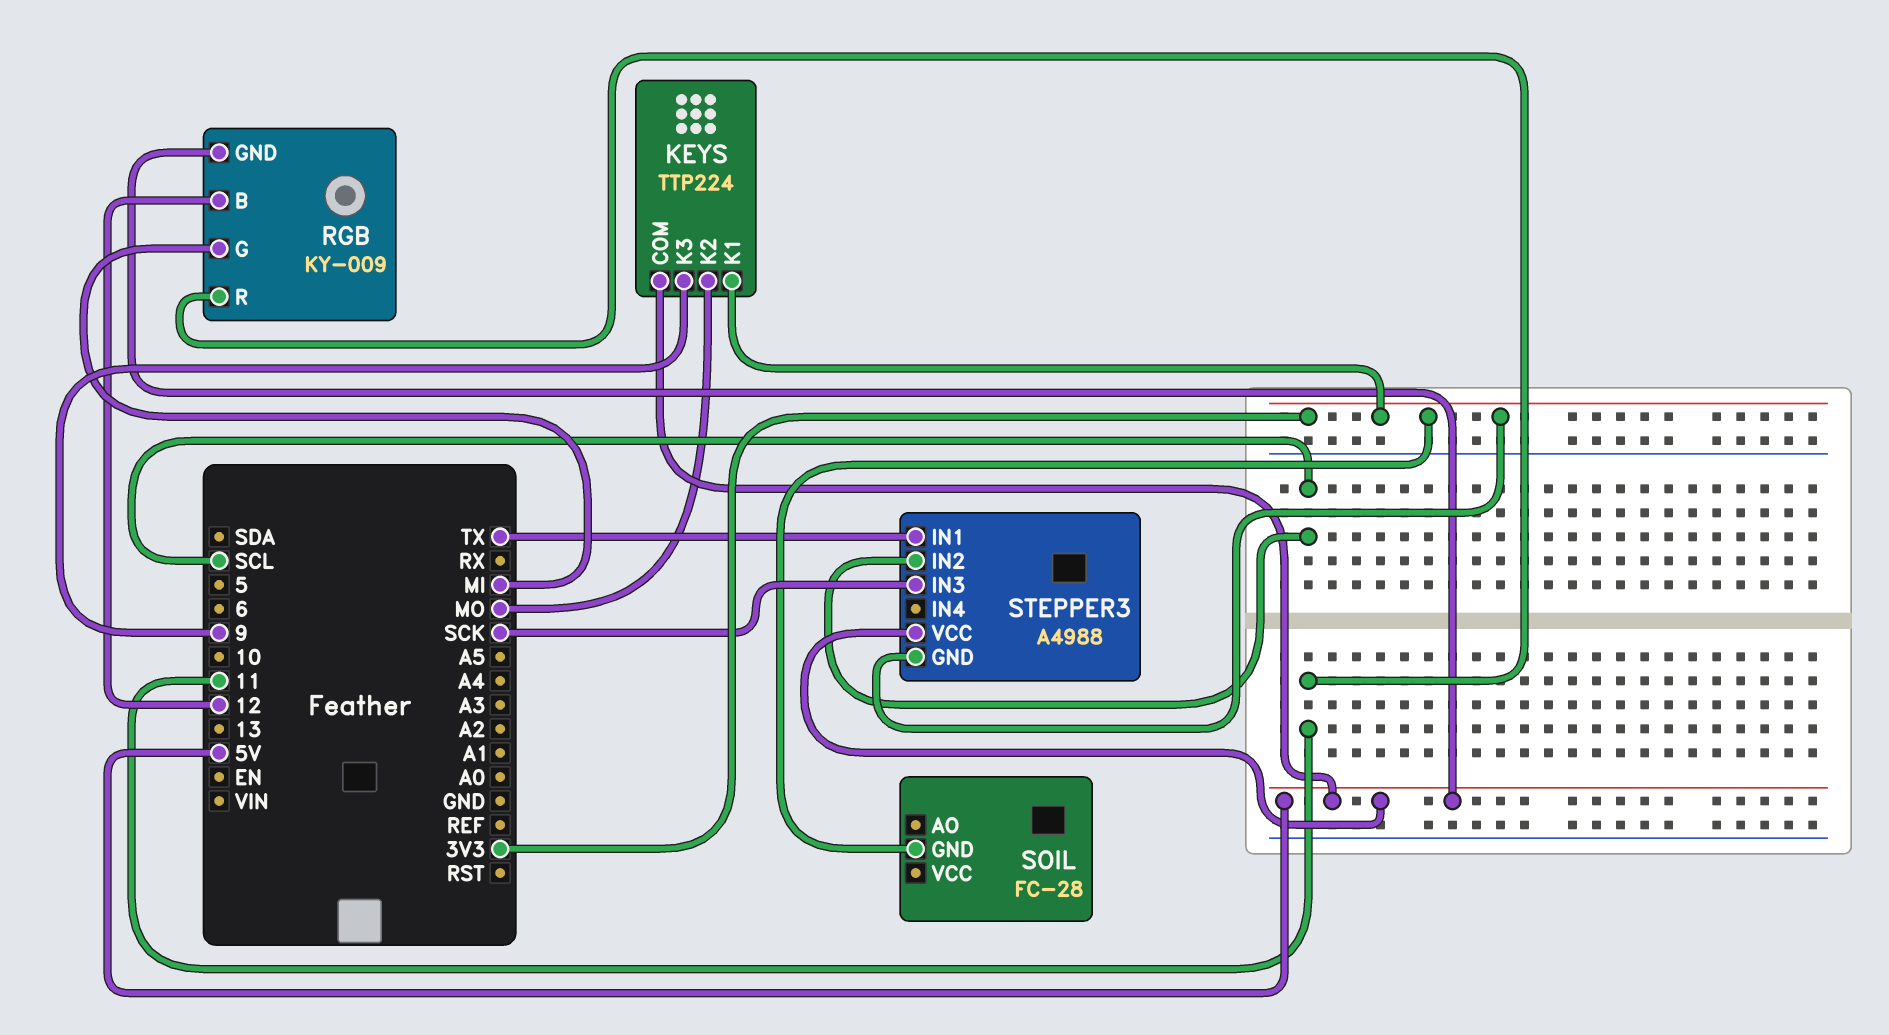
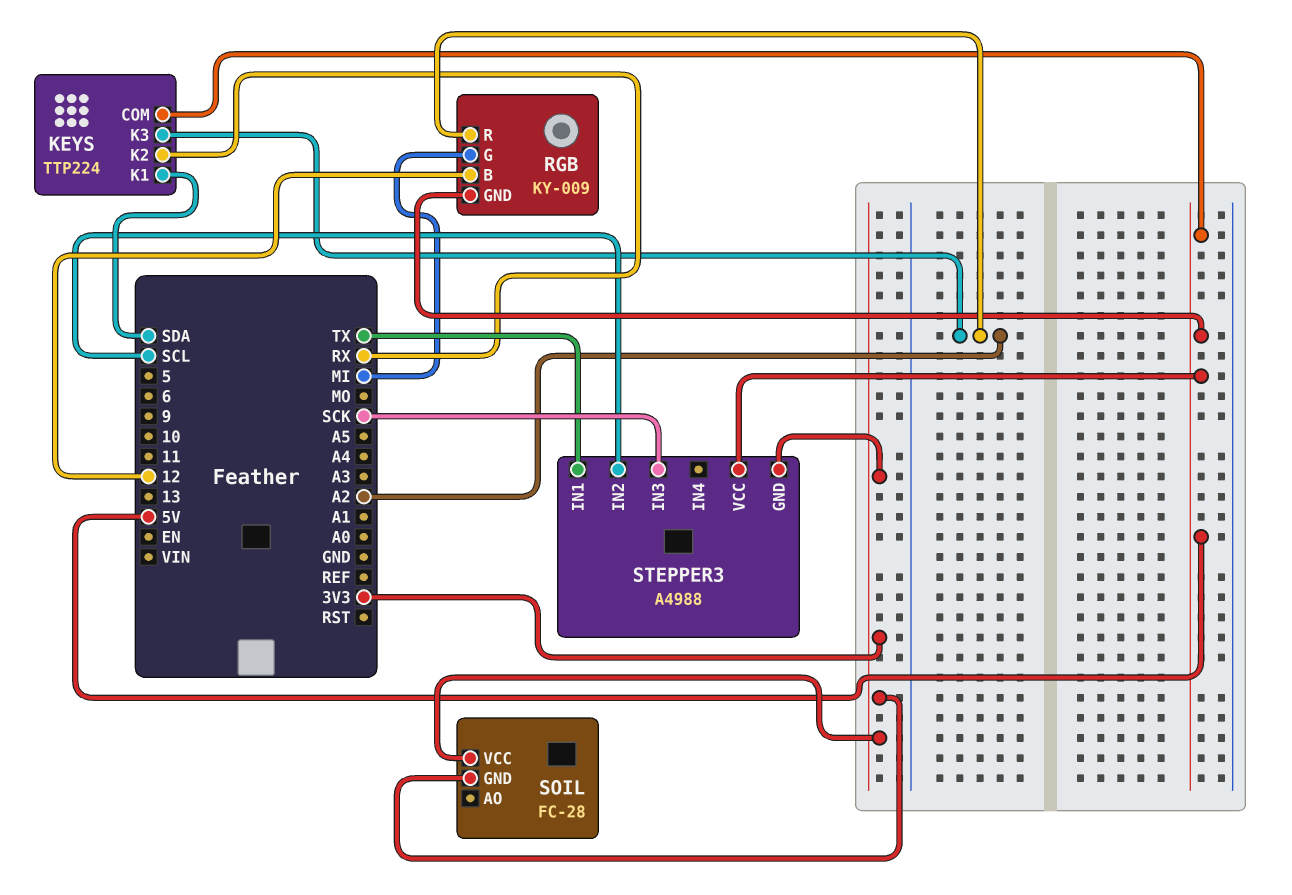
KEYS pin K1: 3V3 -> SDA
KEYS pin K2: MO -> RX
KEYS pin K3: 9 -> A2
RGB pin R: 11 -> A2
SOIL pin VCC: none -> 3V3

